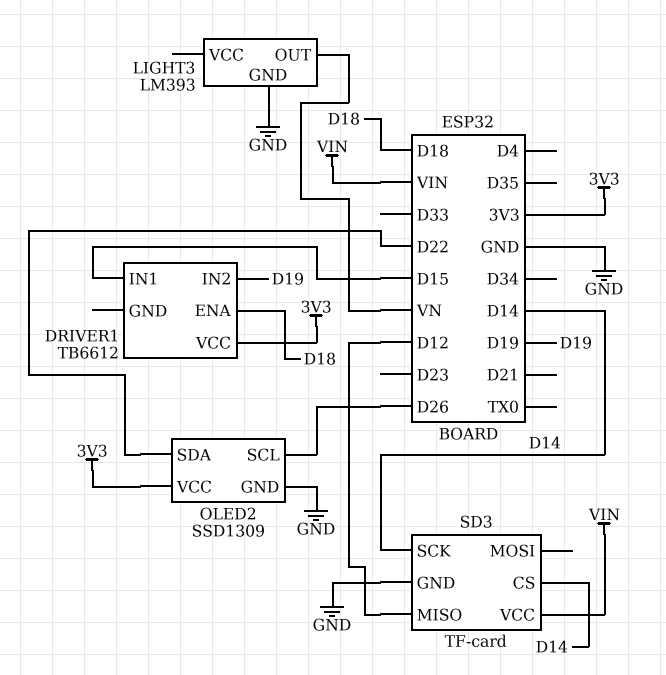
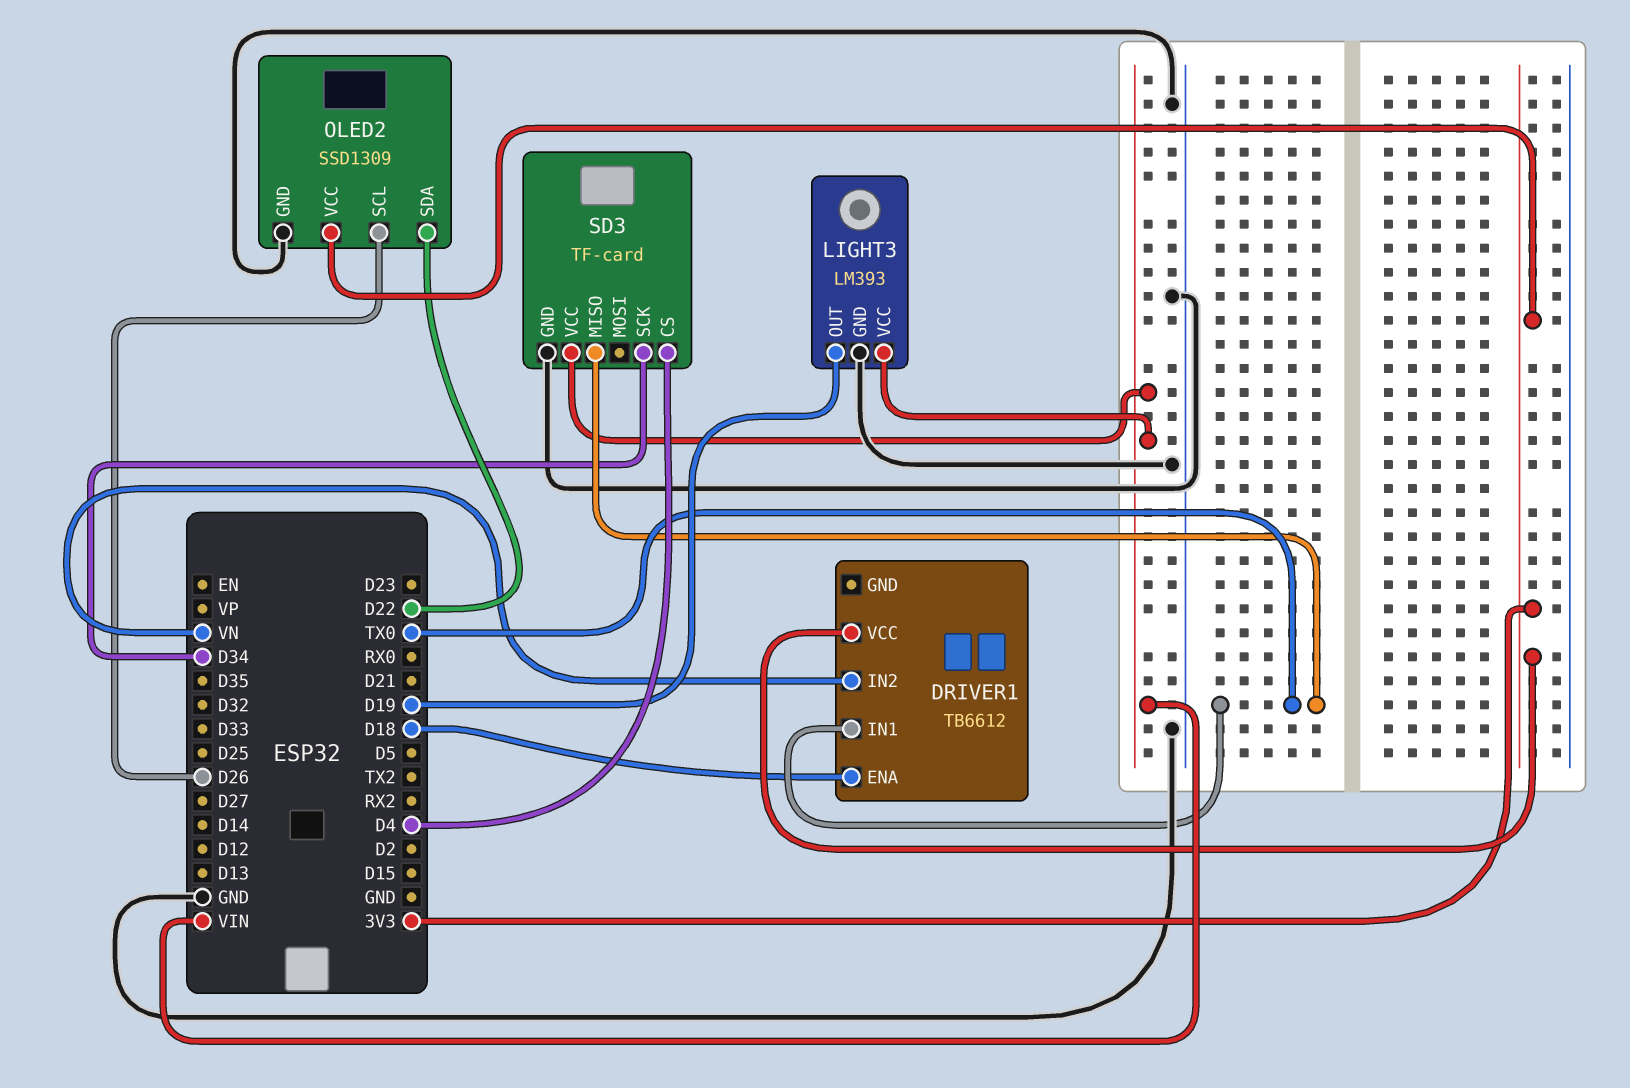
DRIVER1 pin IN1: D15 -> TX0
DRIVER1 pin IN2: D19 -> VN
LIGHT3 pin OUT: VN -> D19
LIGHT3 pin VCC: none -> VIN
SD3 pin CS: D14 -> D4
SD3 pin MISO: D12 -> TX0
SD3 pin SCK: D14 -> D34

